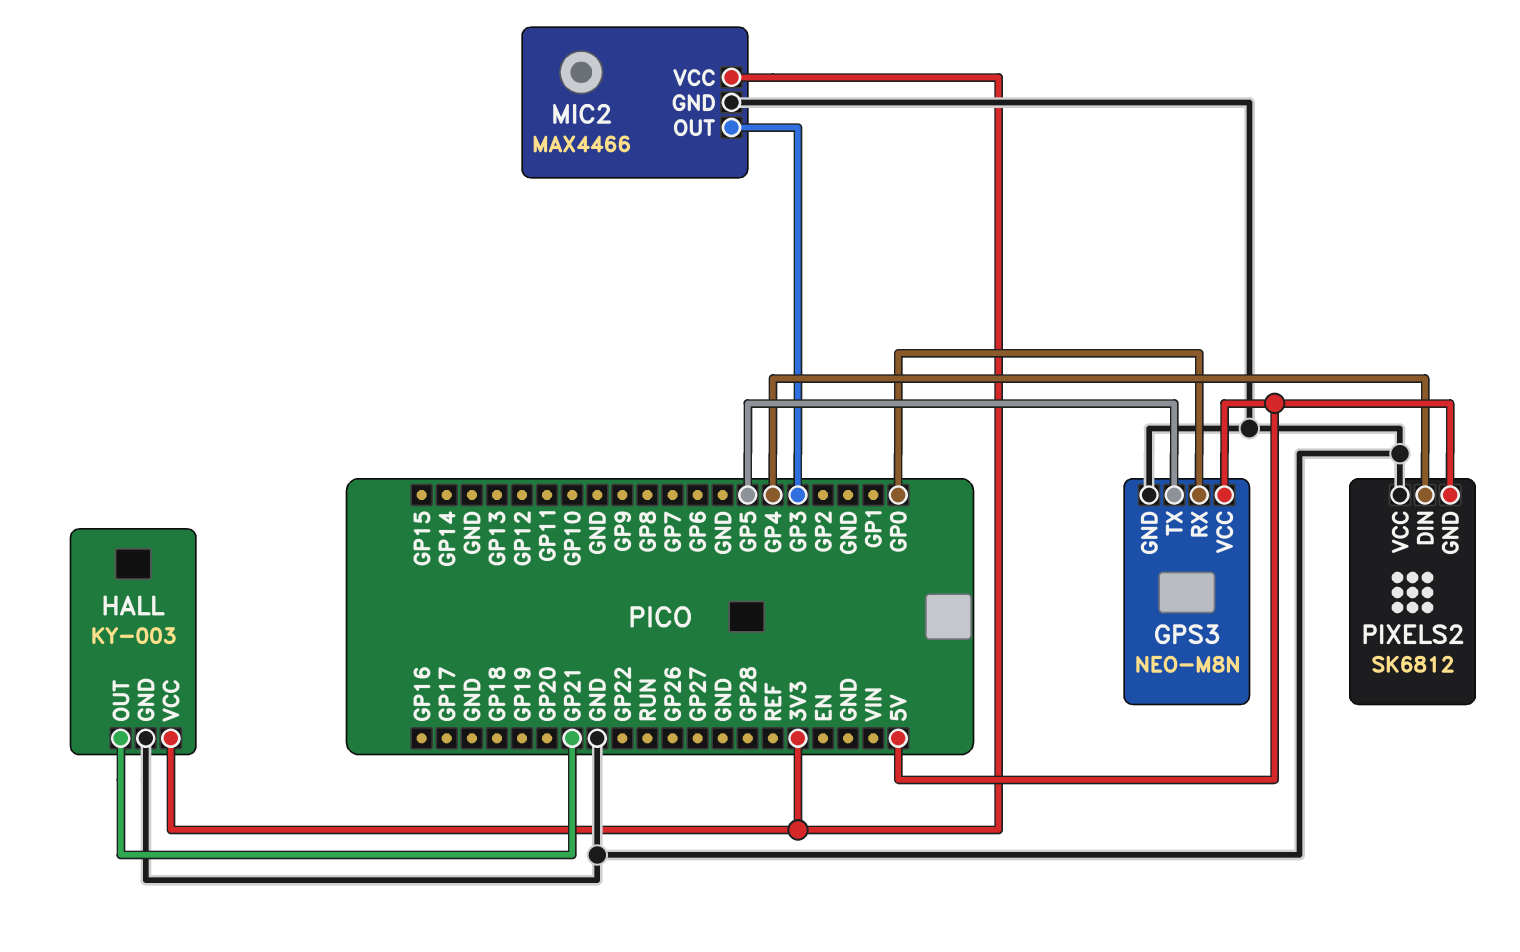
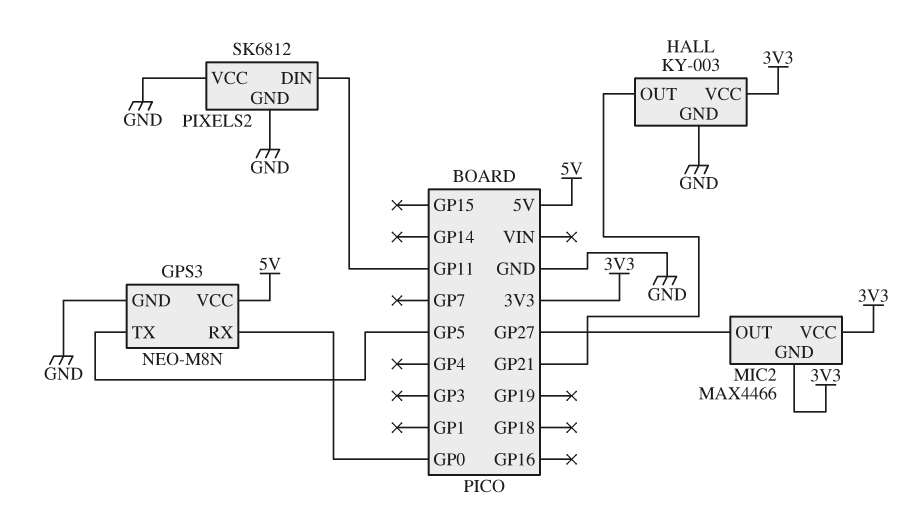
MIC2 pin GND: GND -> 3V3
MIC2 pin OUT: GP3 -> GP27
PIXELS2 pin DIN: GP4 -> GP11
PIXELS2 pin GND: 5V -> GND

